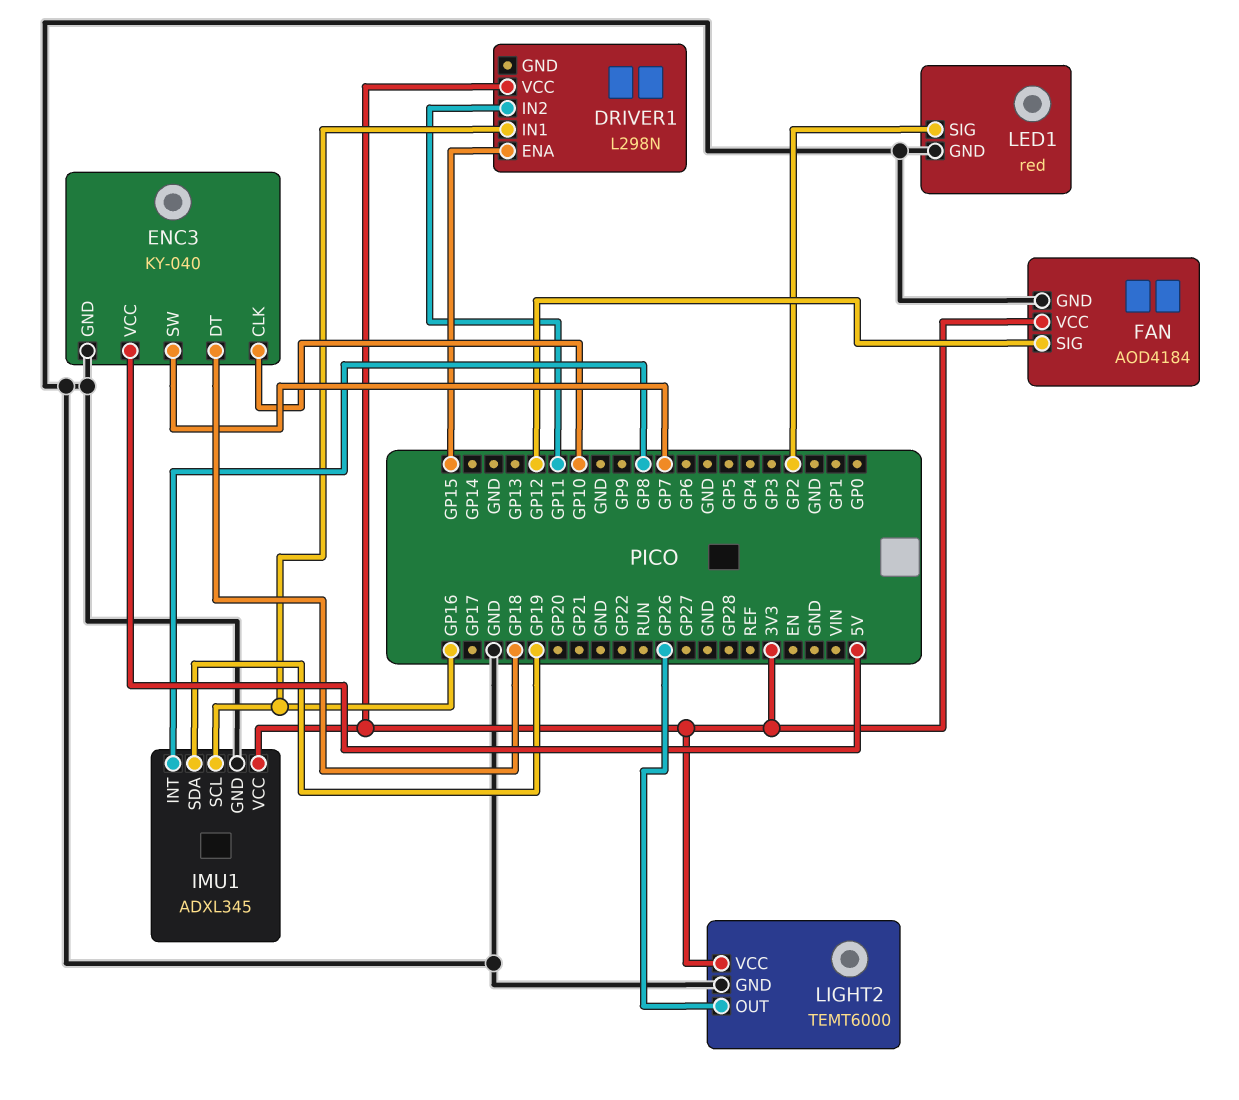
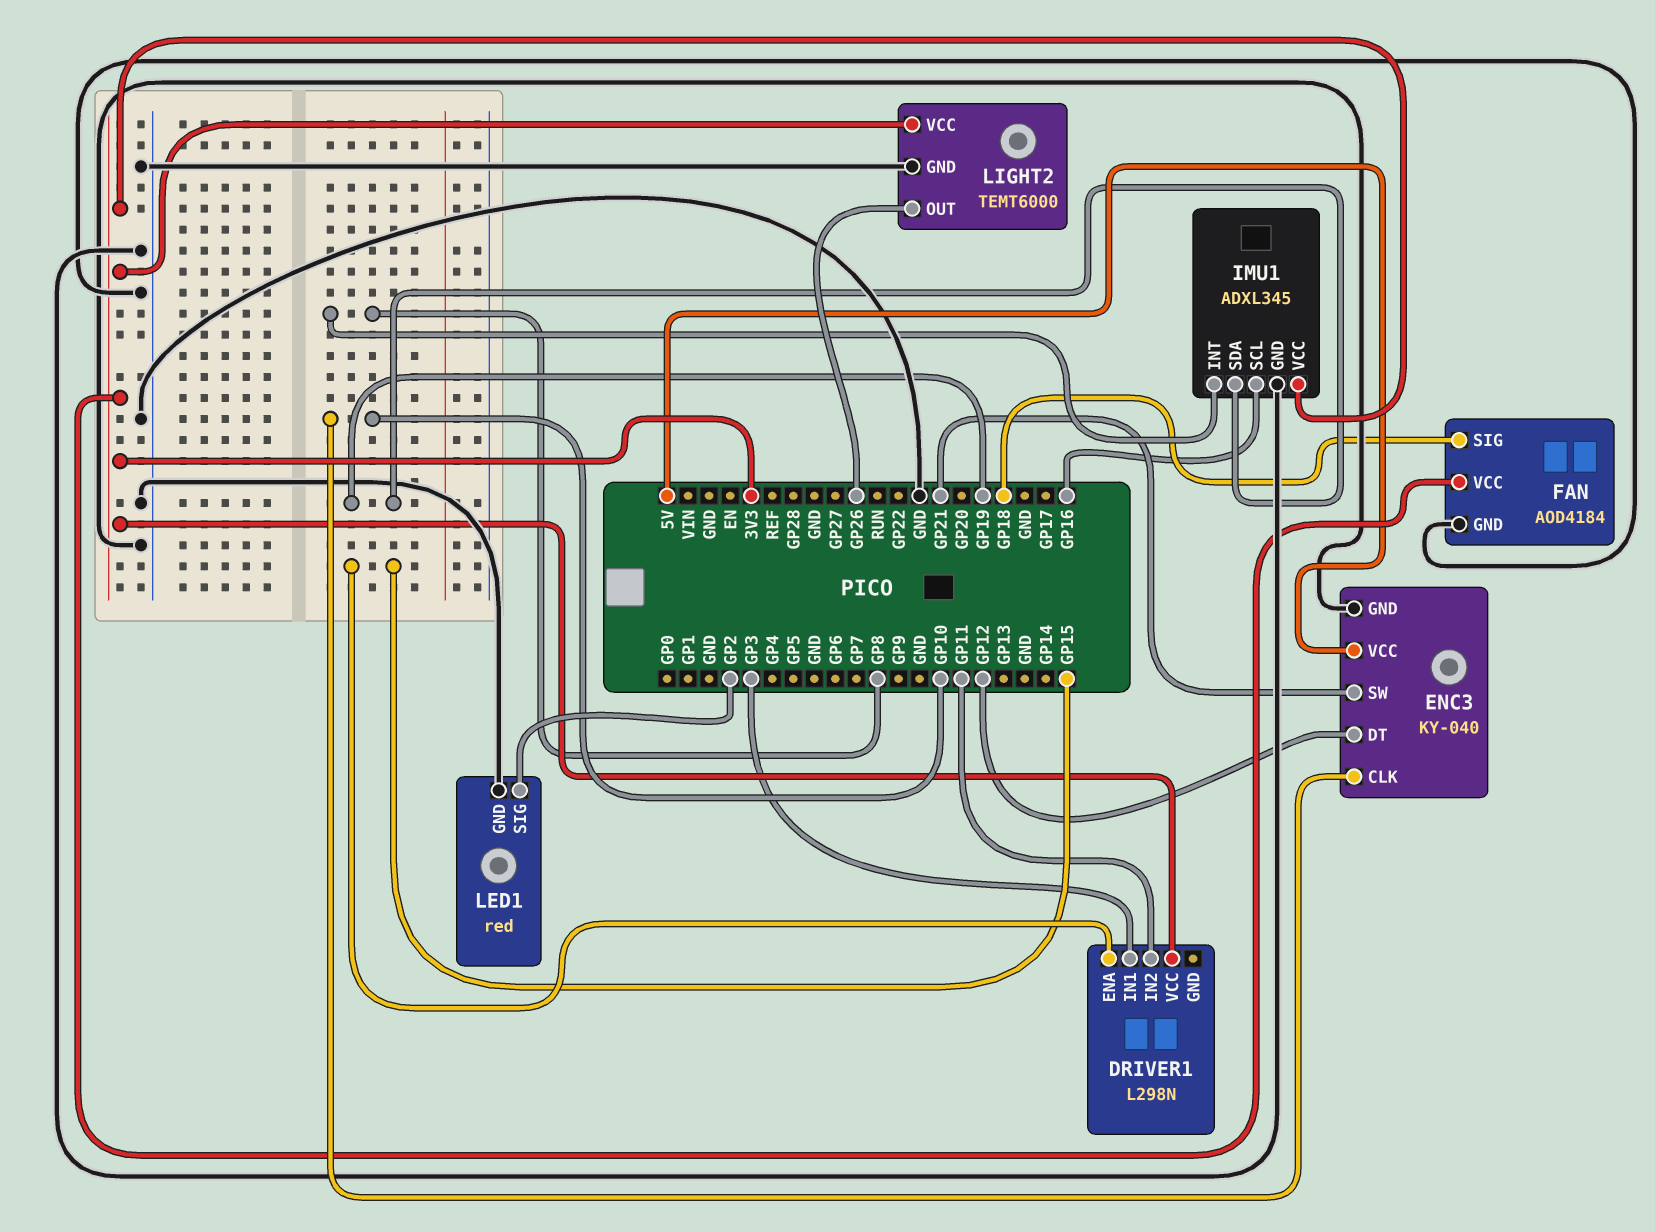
DRIVER1 pin IN1: GP16 -> GP3
ENC3 pin DT: GP18 -> GP12
ENC3 pin SW: GP7 -> GP21
FAN pin SIG: GP12 -> GP18

